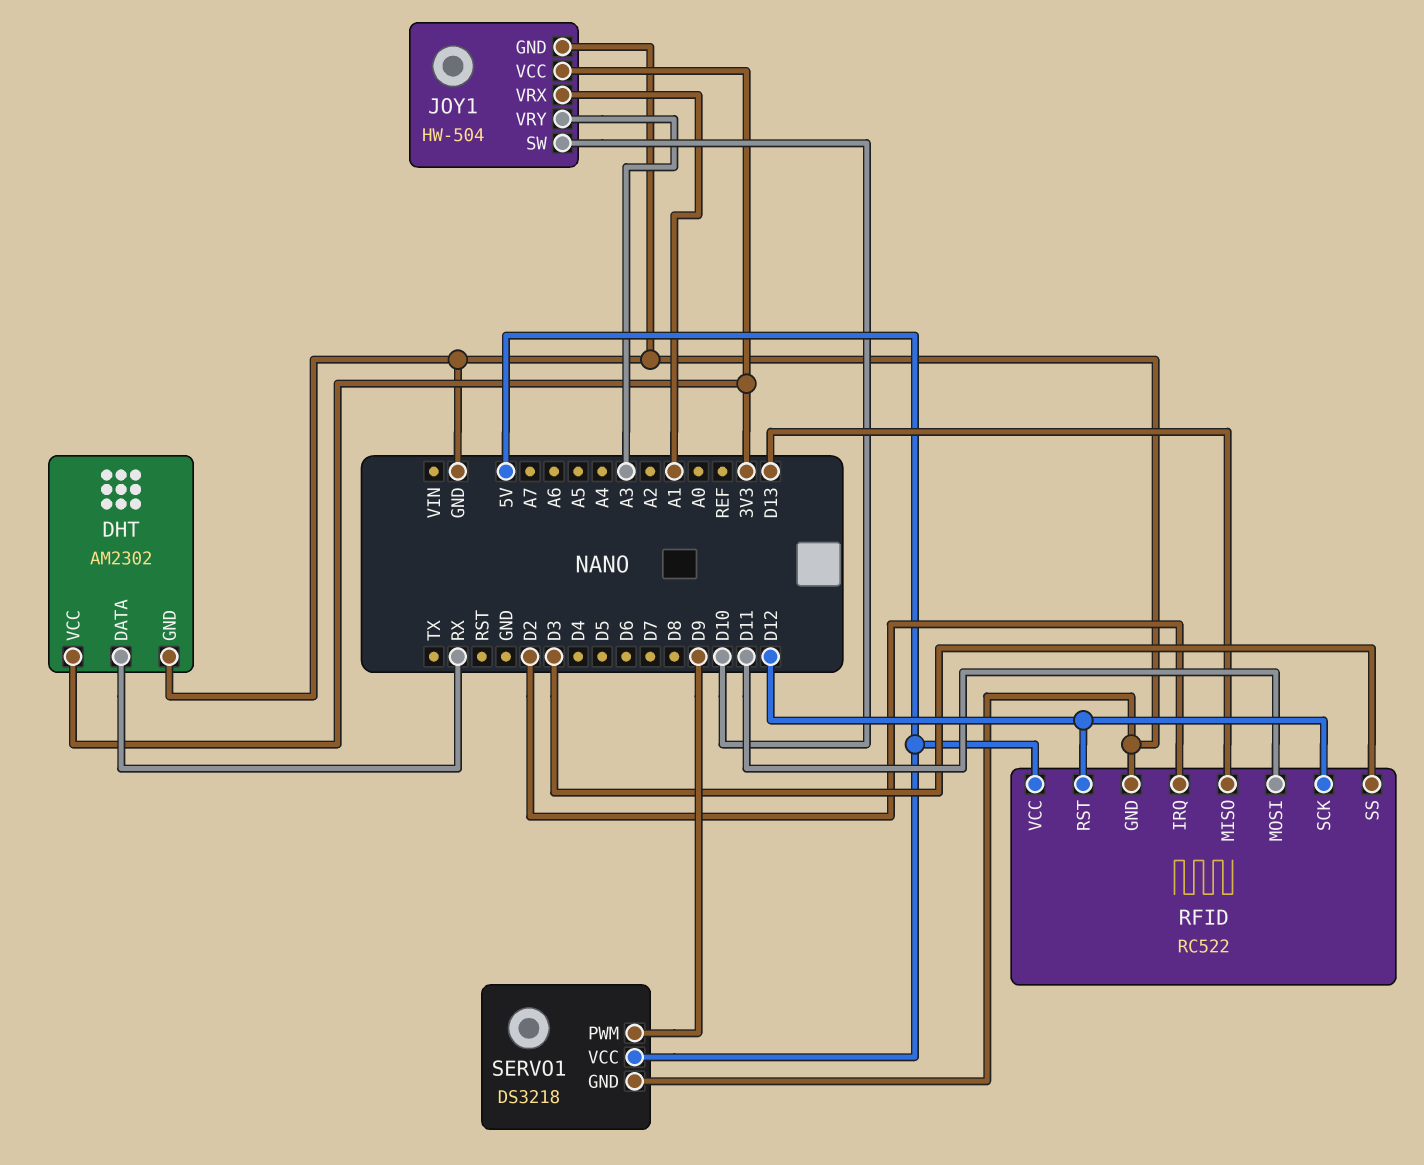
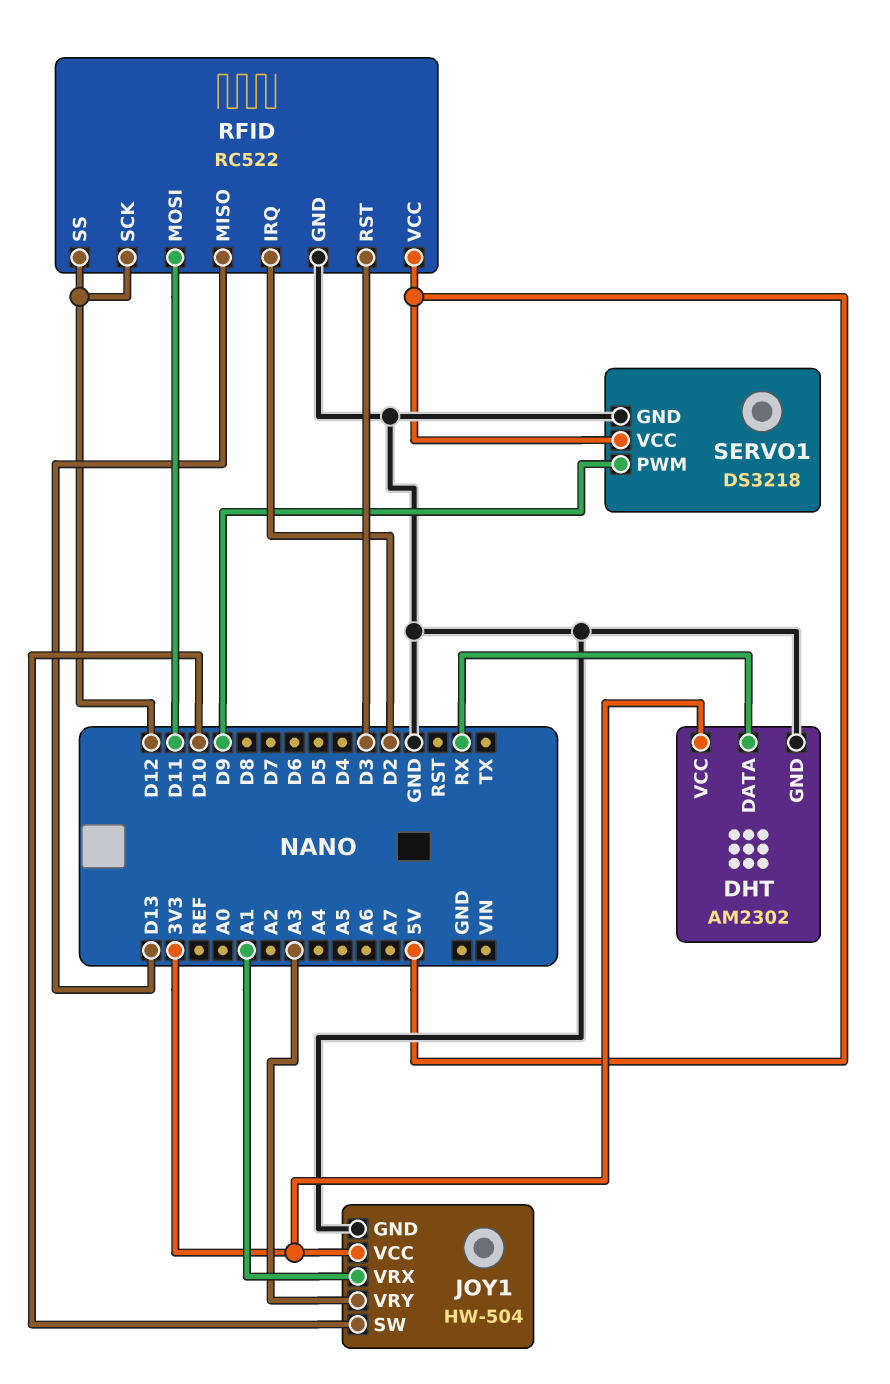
RFID pin RST: D12 -> D3
RFID pin SS: D3 -> D12

